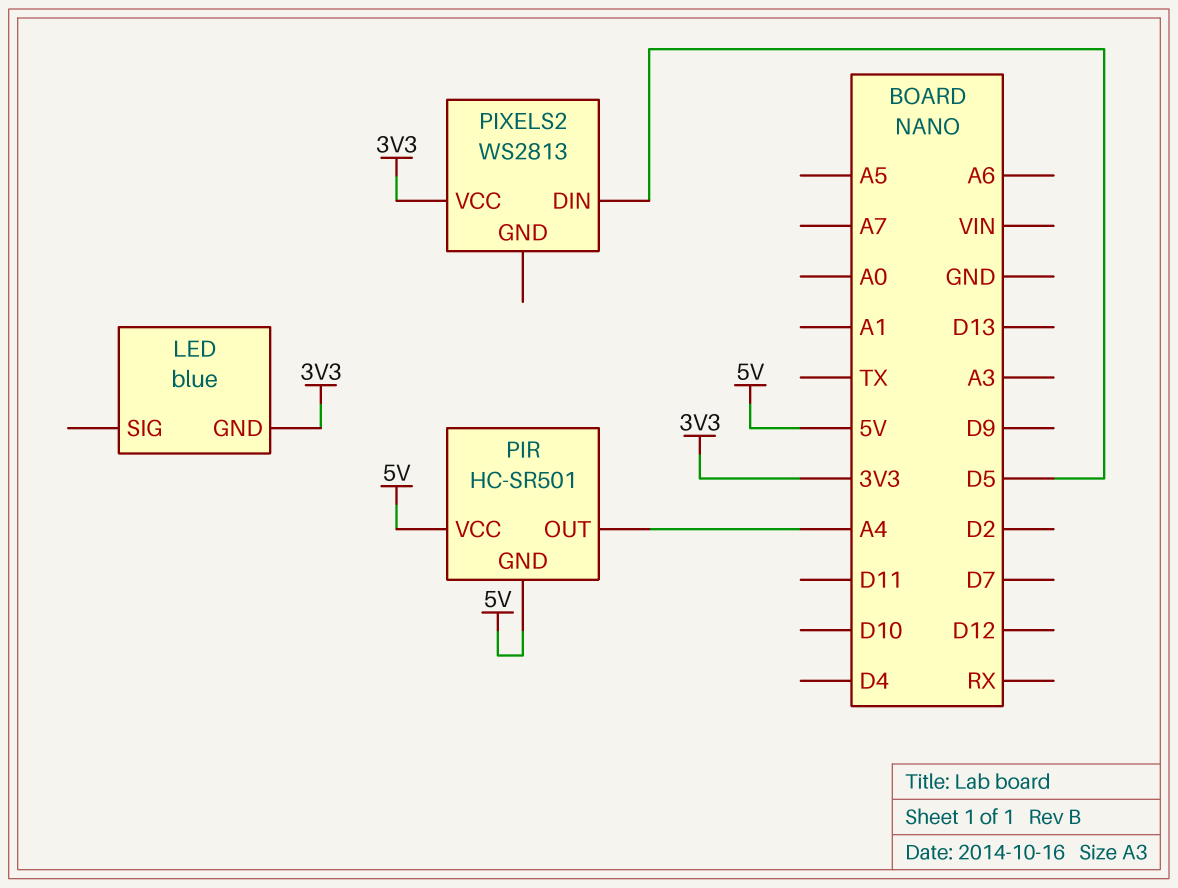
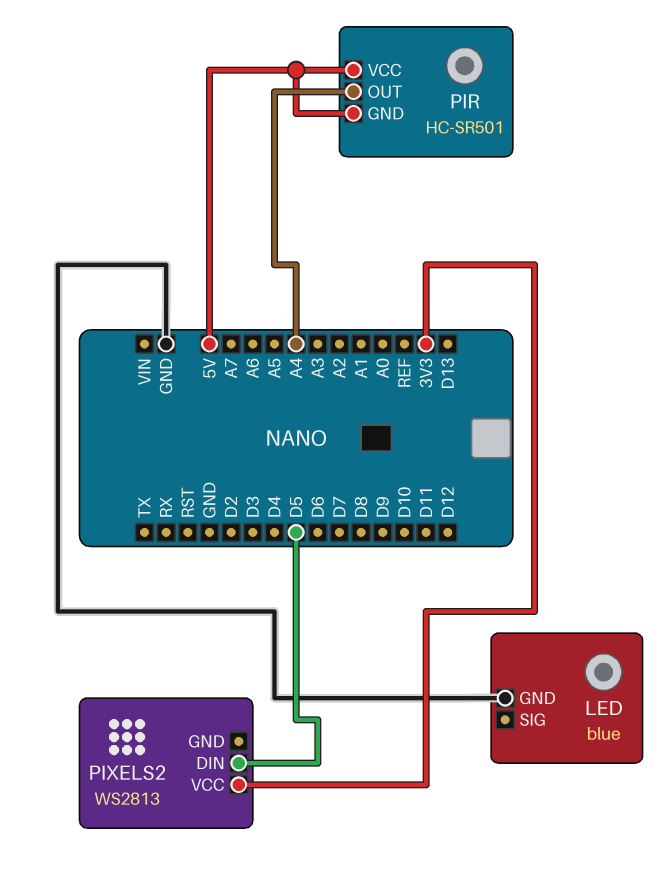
LED pin GND: 3V3 -> GND

